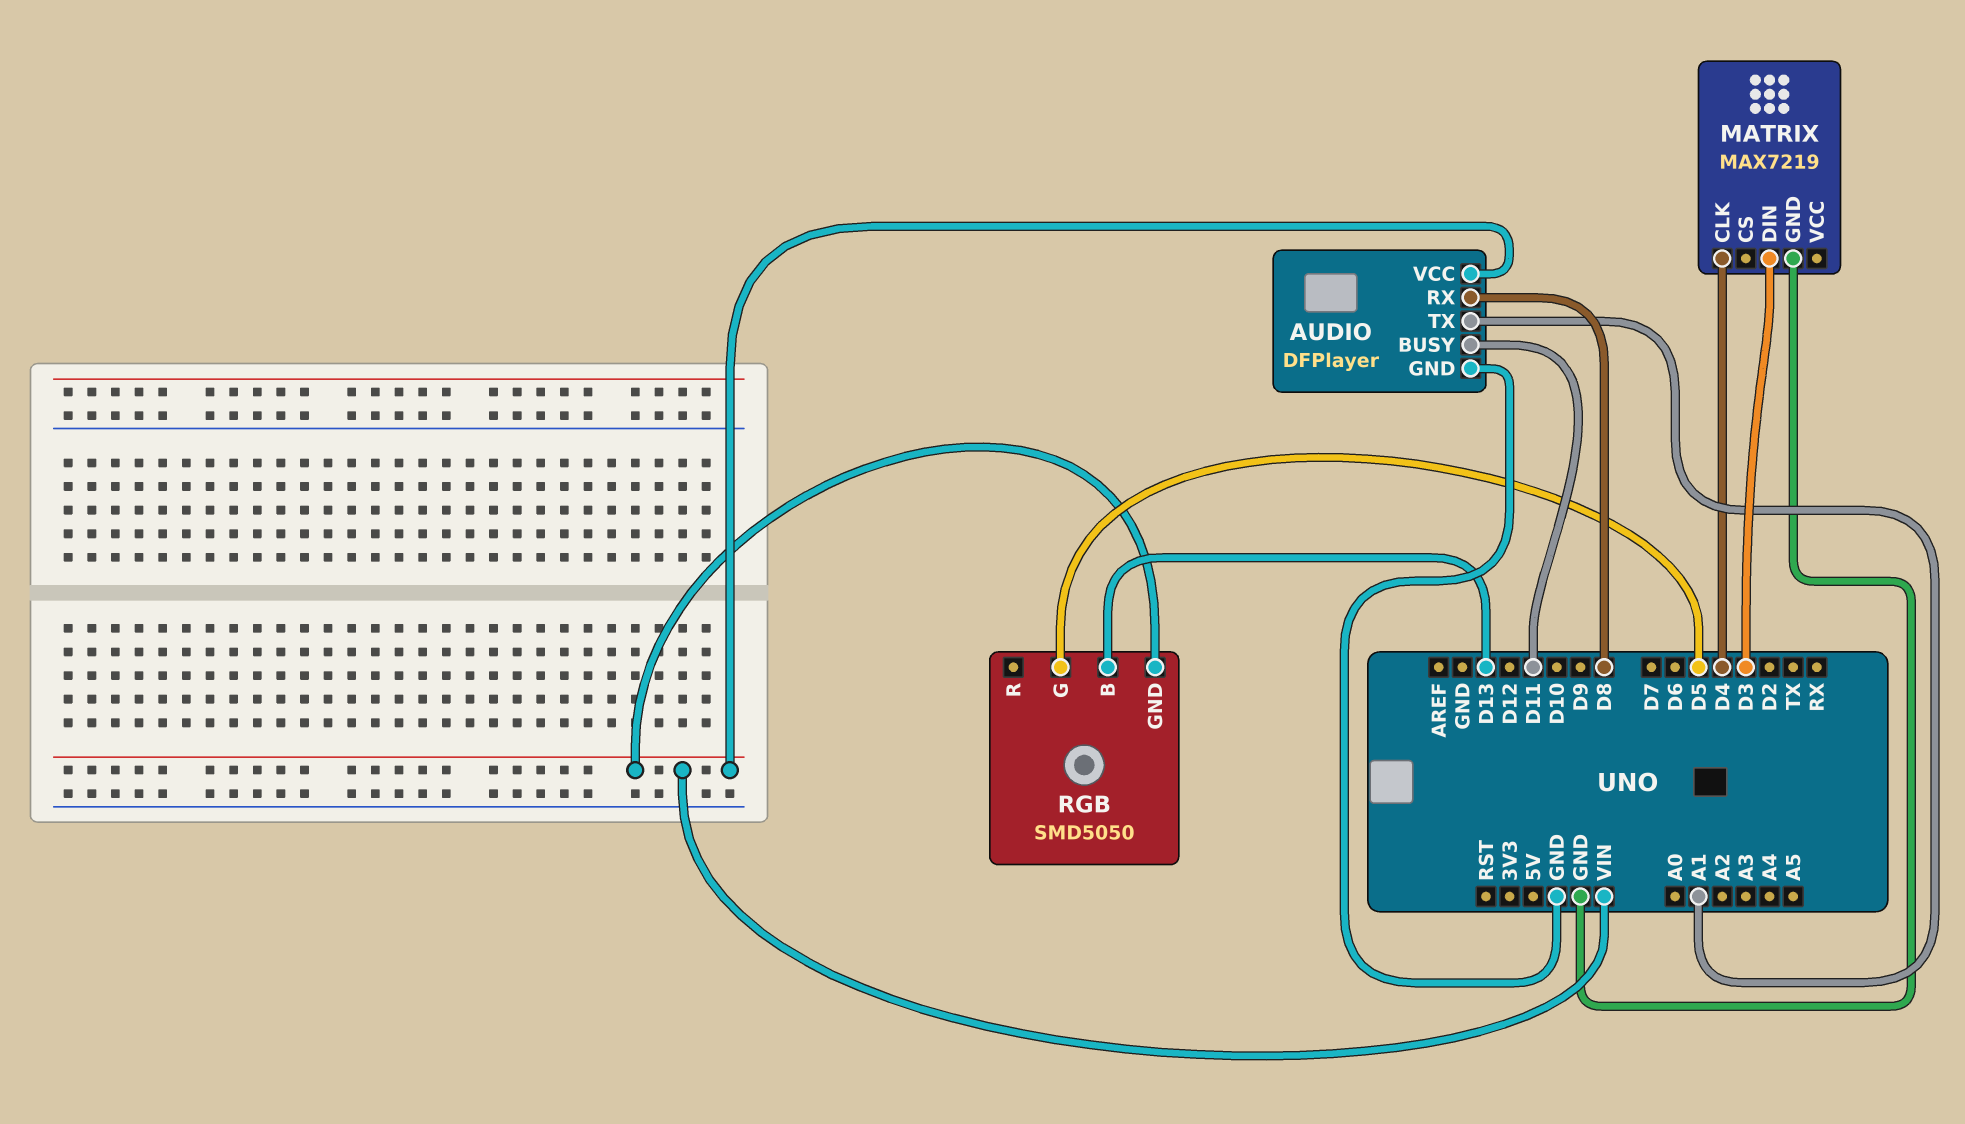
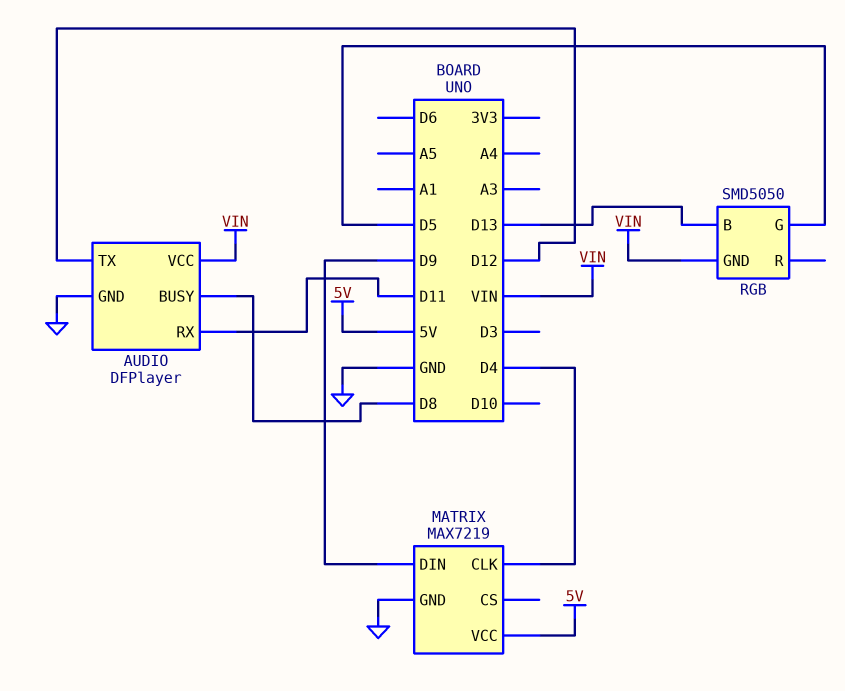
AUDIO pin BUSY: D11 -> D8
AUDIO pin RX: D8 -> D11
AUDIO pin TX: A1 -> D12
MATRIX pin DIN: D3 -> D9
MATRIX pin VCC: none -> 5V

